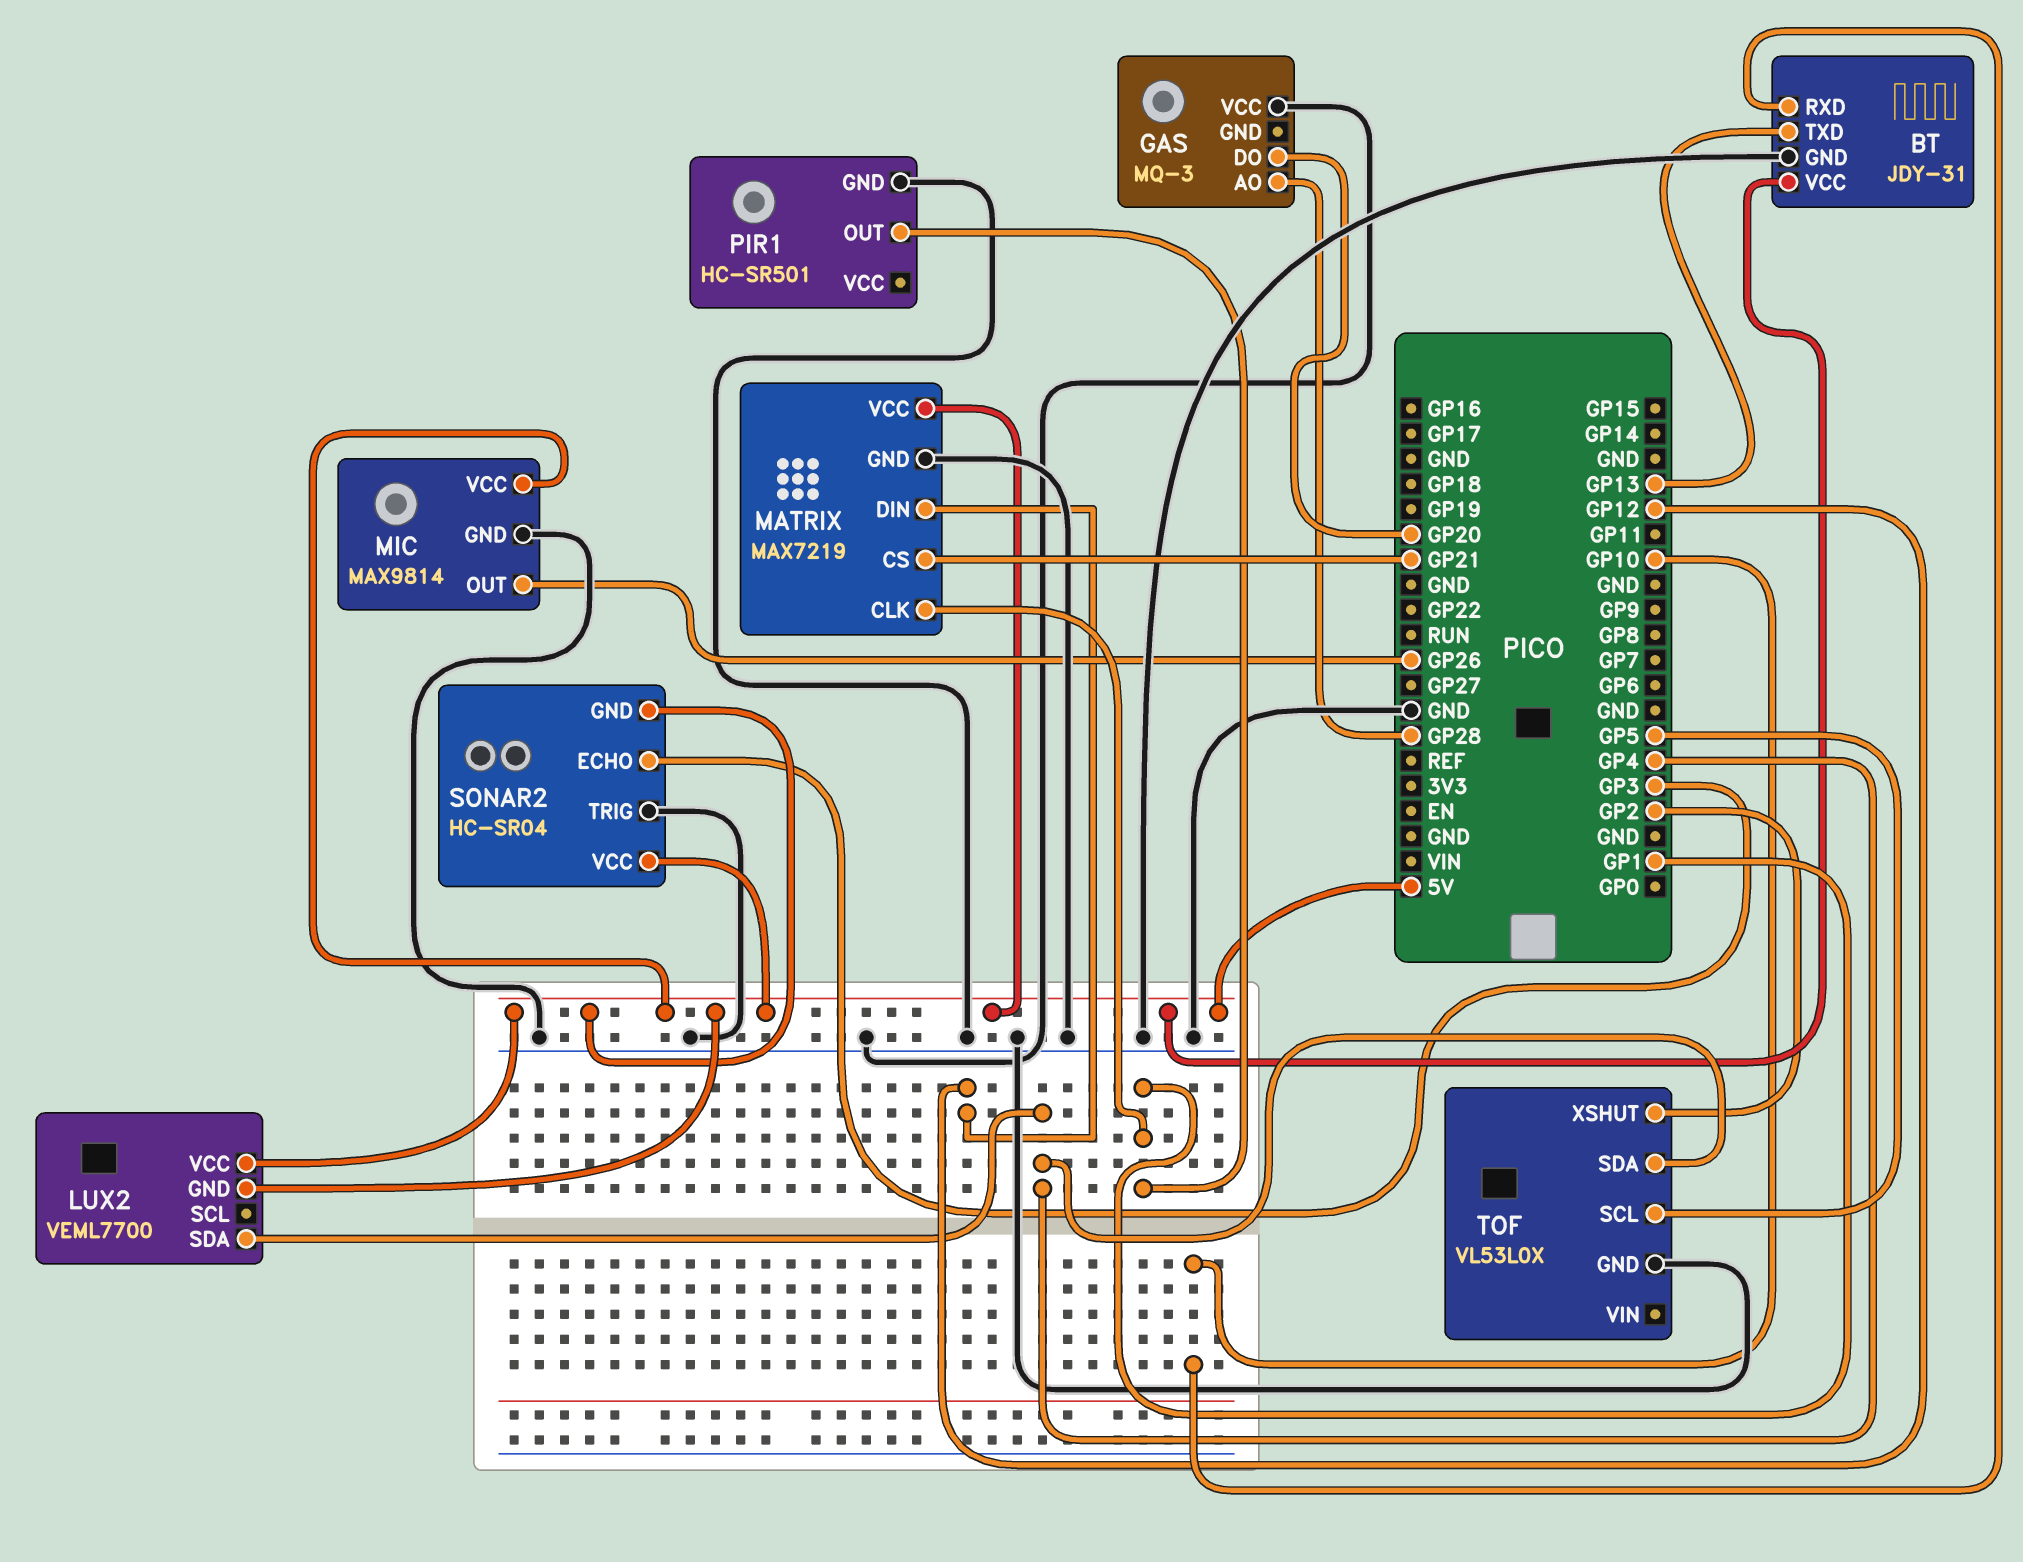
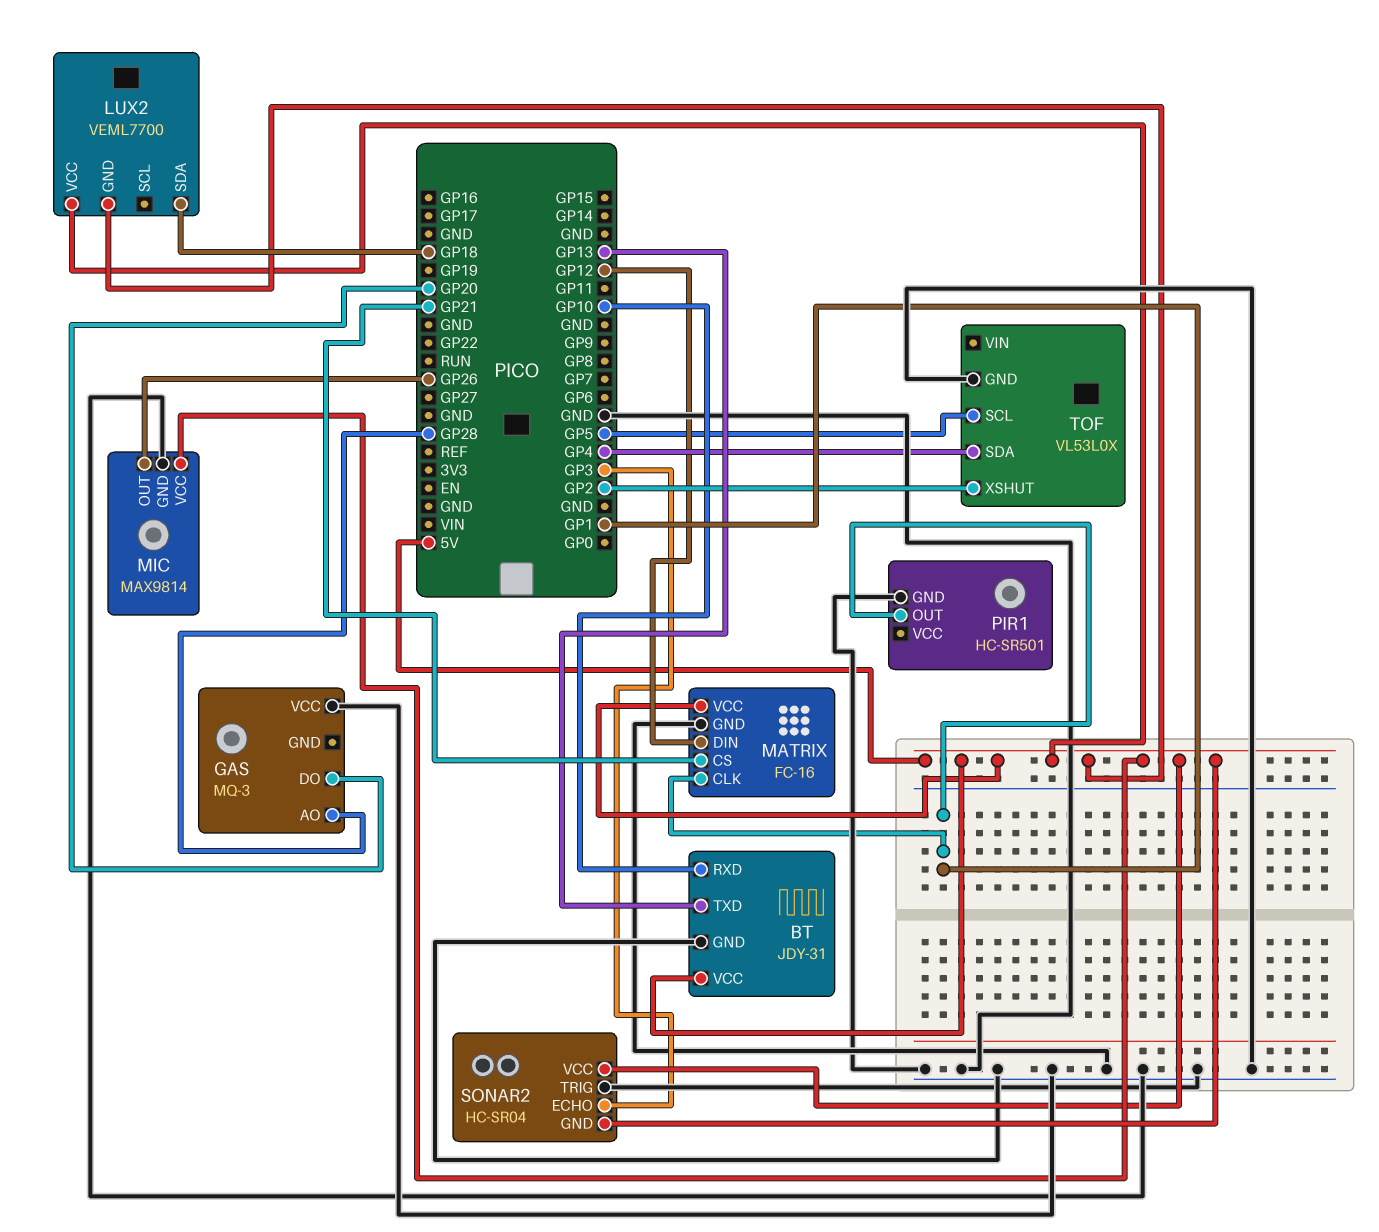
LUX2 pin SDA: GP4 -> GP18
MATRIX: MAX7219 -> FC-16

